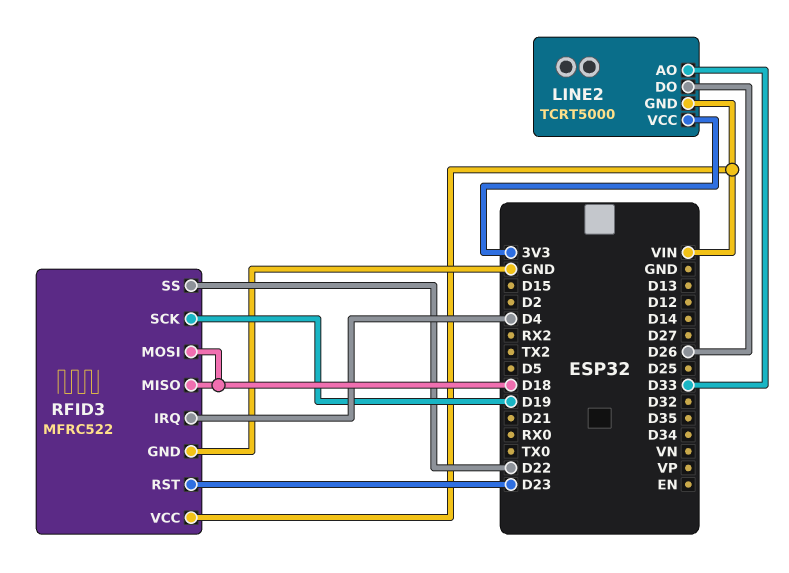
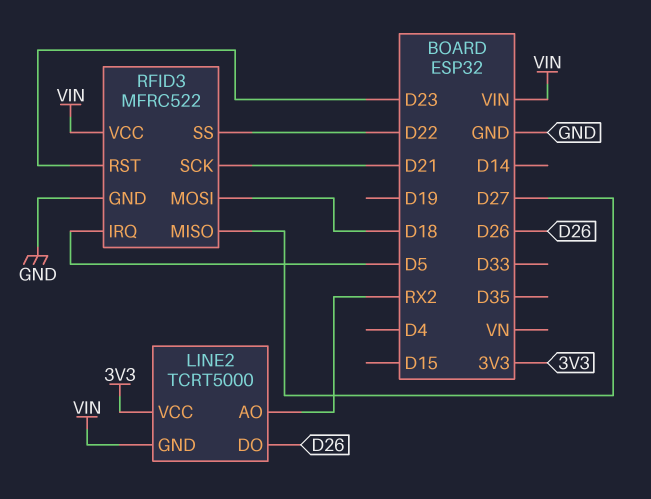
LINE2 pin AO: D33 -> RX2
RFID3 pin IRQ: D4 -> D5
RFID3 pin MISO: D18 -> D27
RFID3 pin SCK: D19 -> D21

